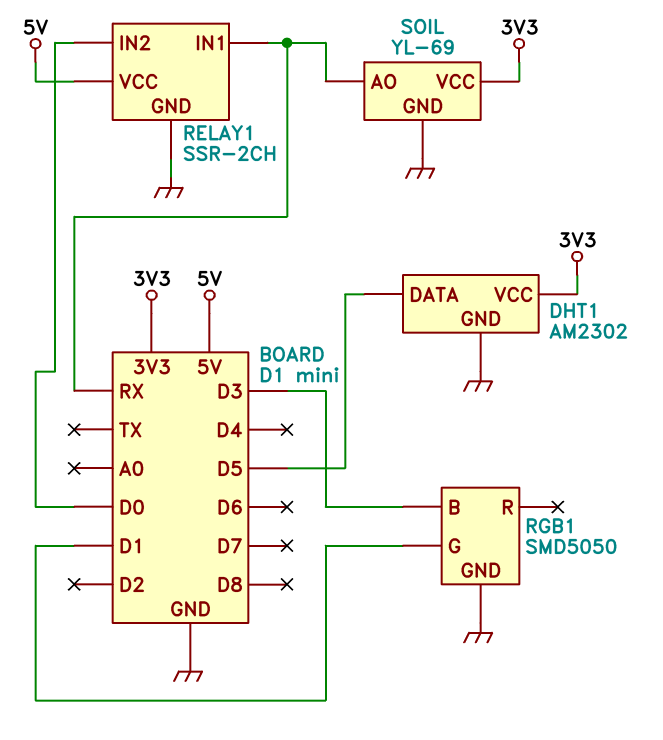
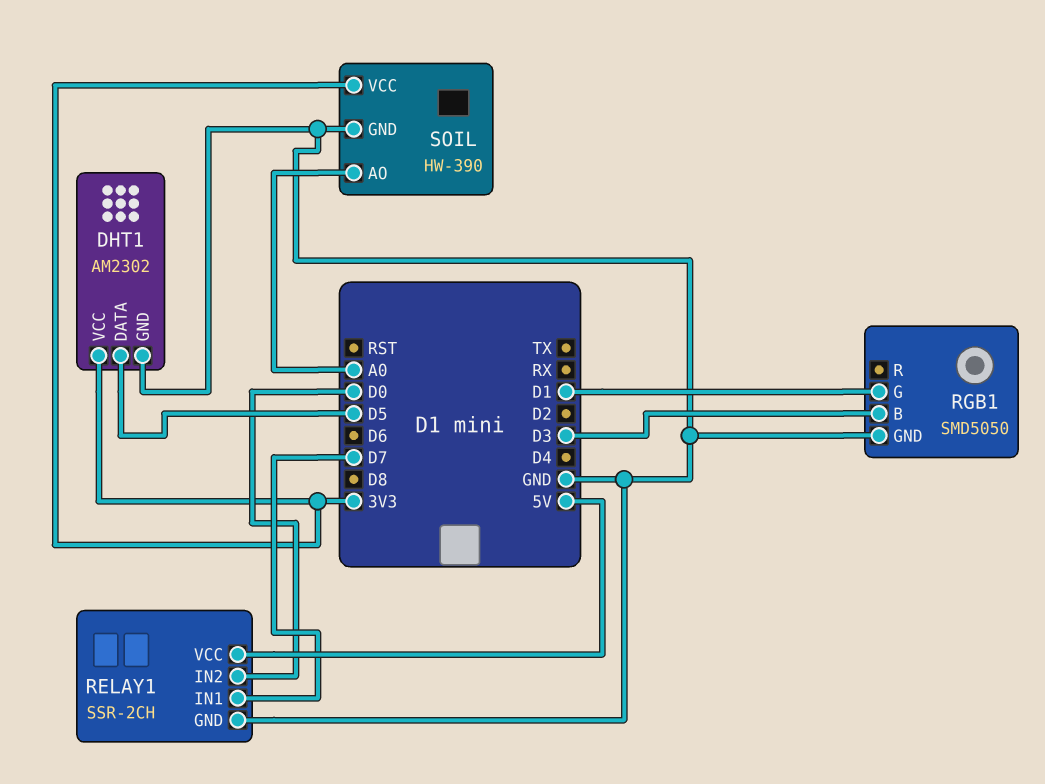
RELAY1 pin IN1: RX -> D7
SOIL: YL-69 -> HW-390
SOIL pin AO: RX -> A0

